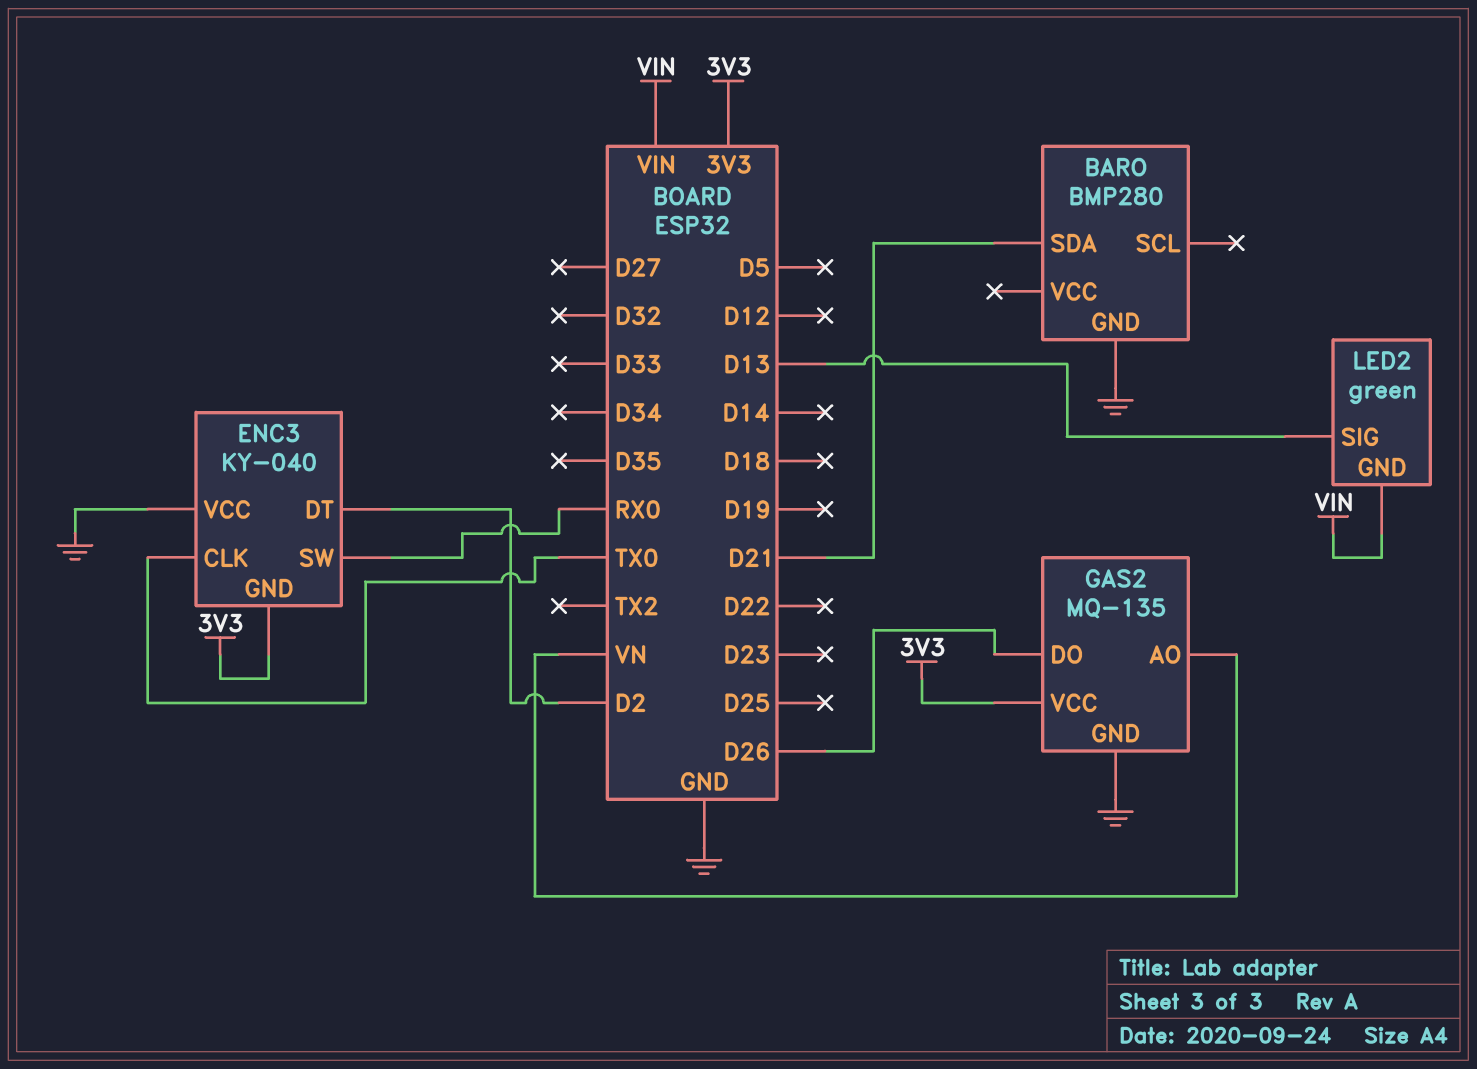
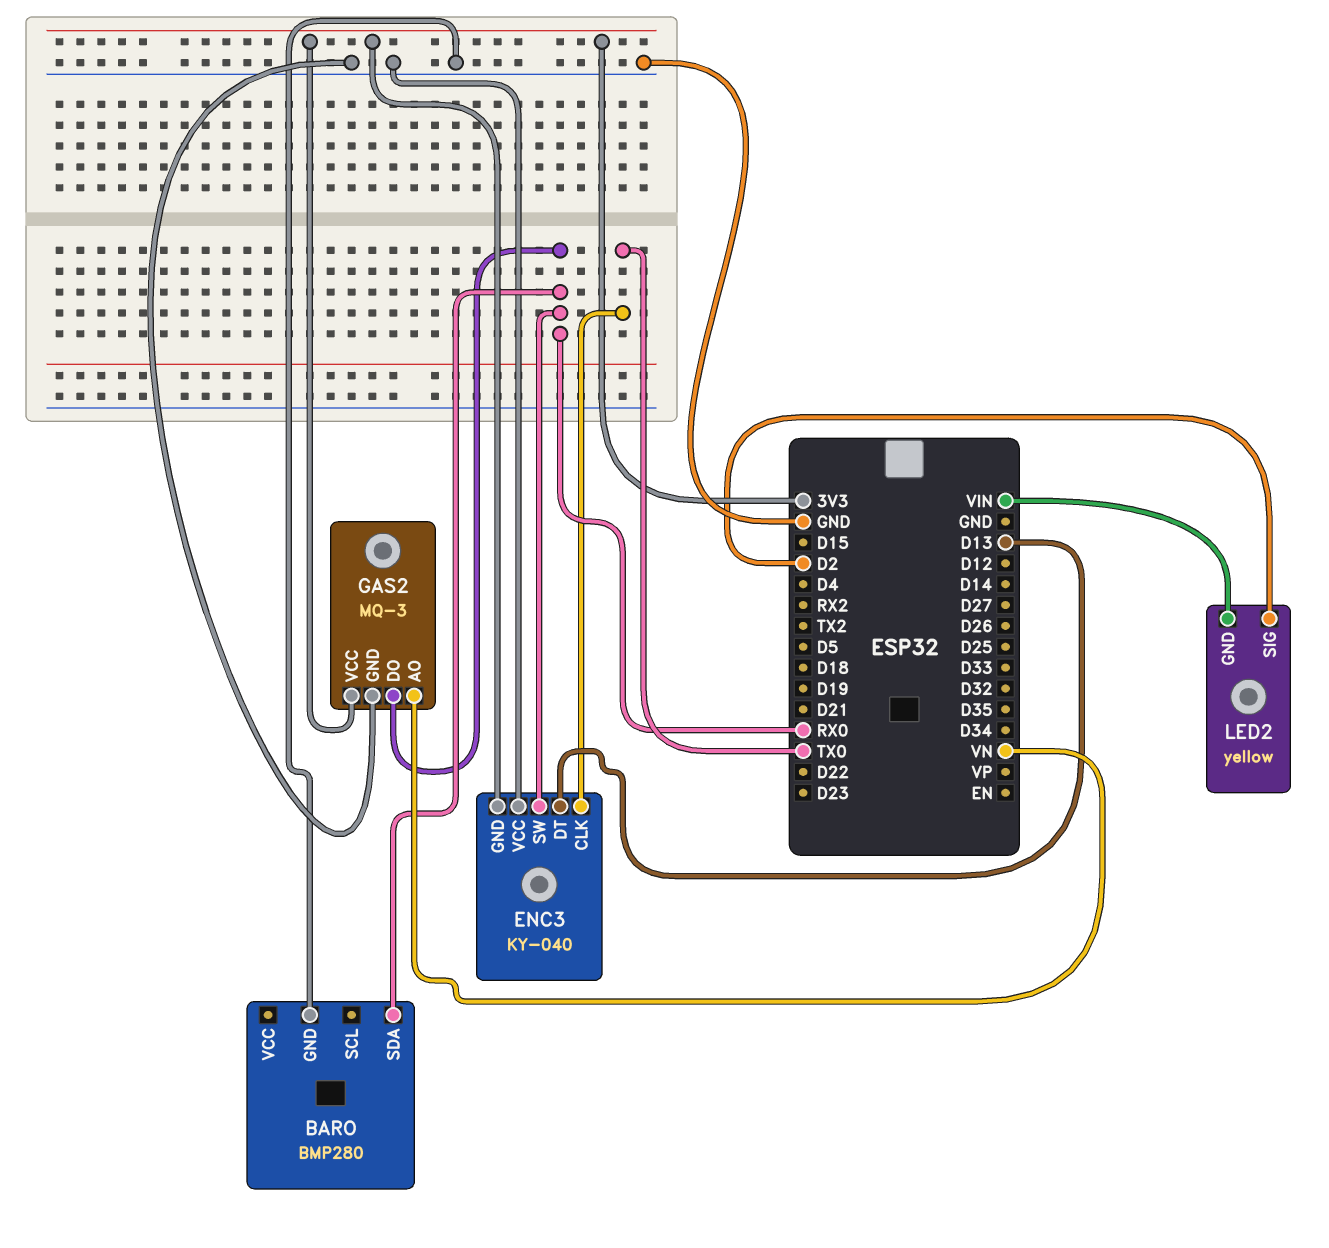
BARO pin SDA: D21 -> RX0
ENC3 pin DT: D2 -> D13
GAS2: MQ-135 -> MQ-3
GAS2 pin DO: D26 -> RX0
LED2: green -> yellow
LED2 pin SIG: D13 -> D2

